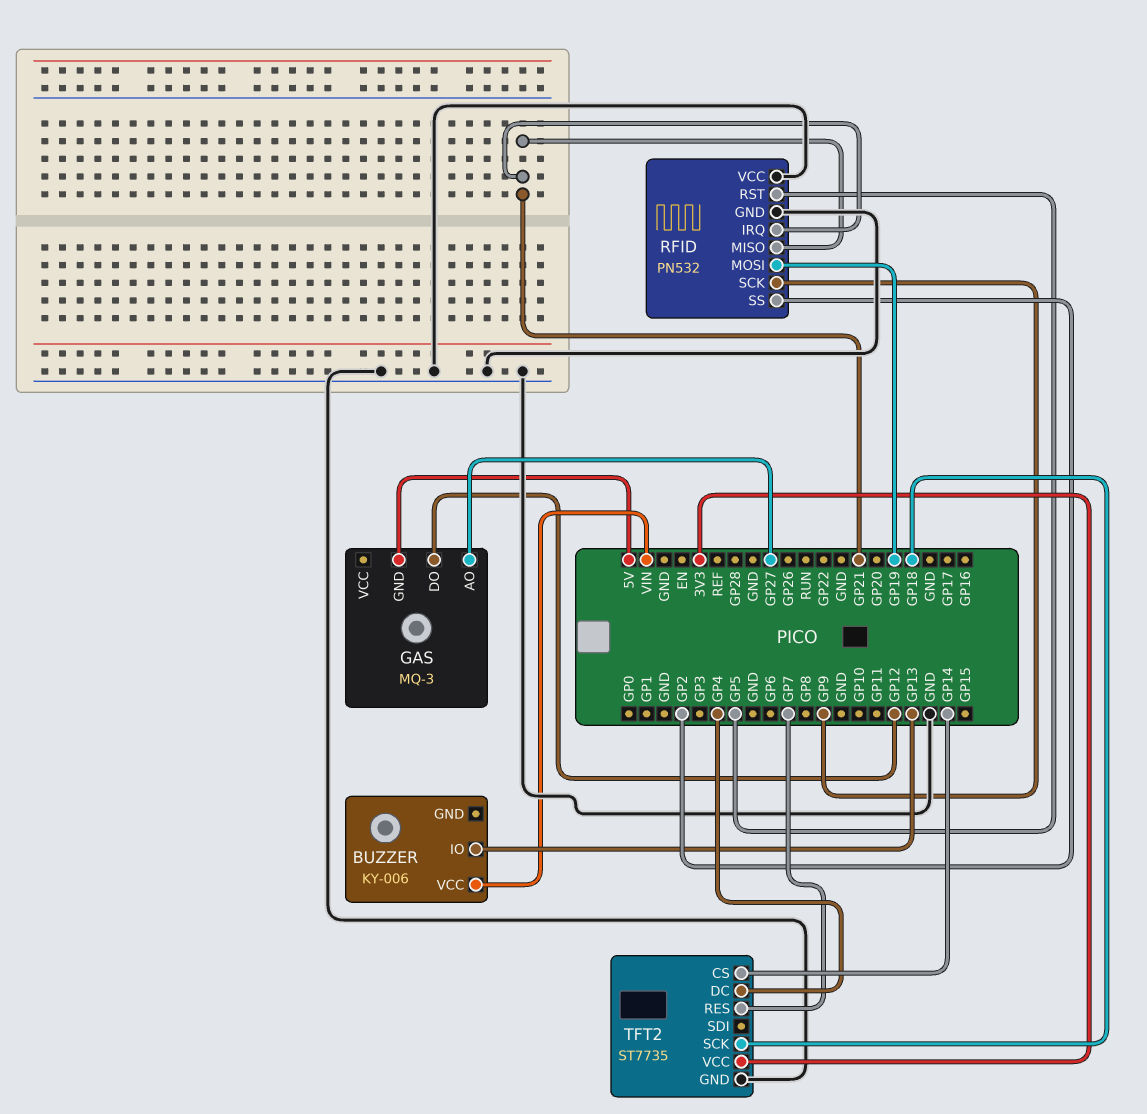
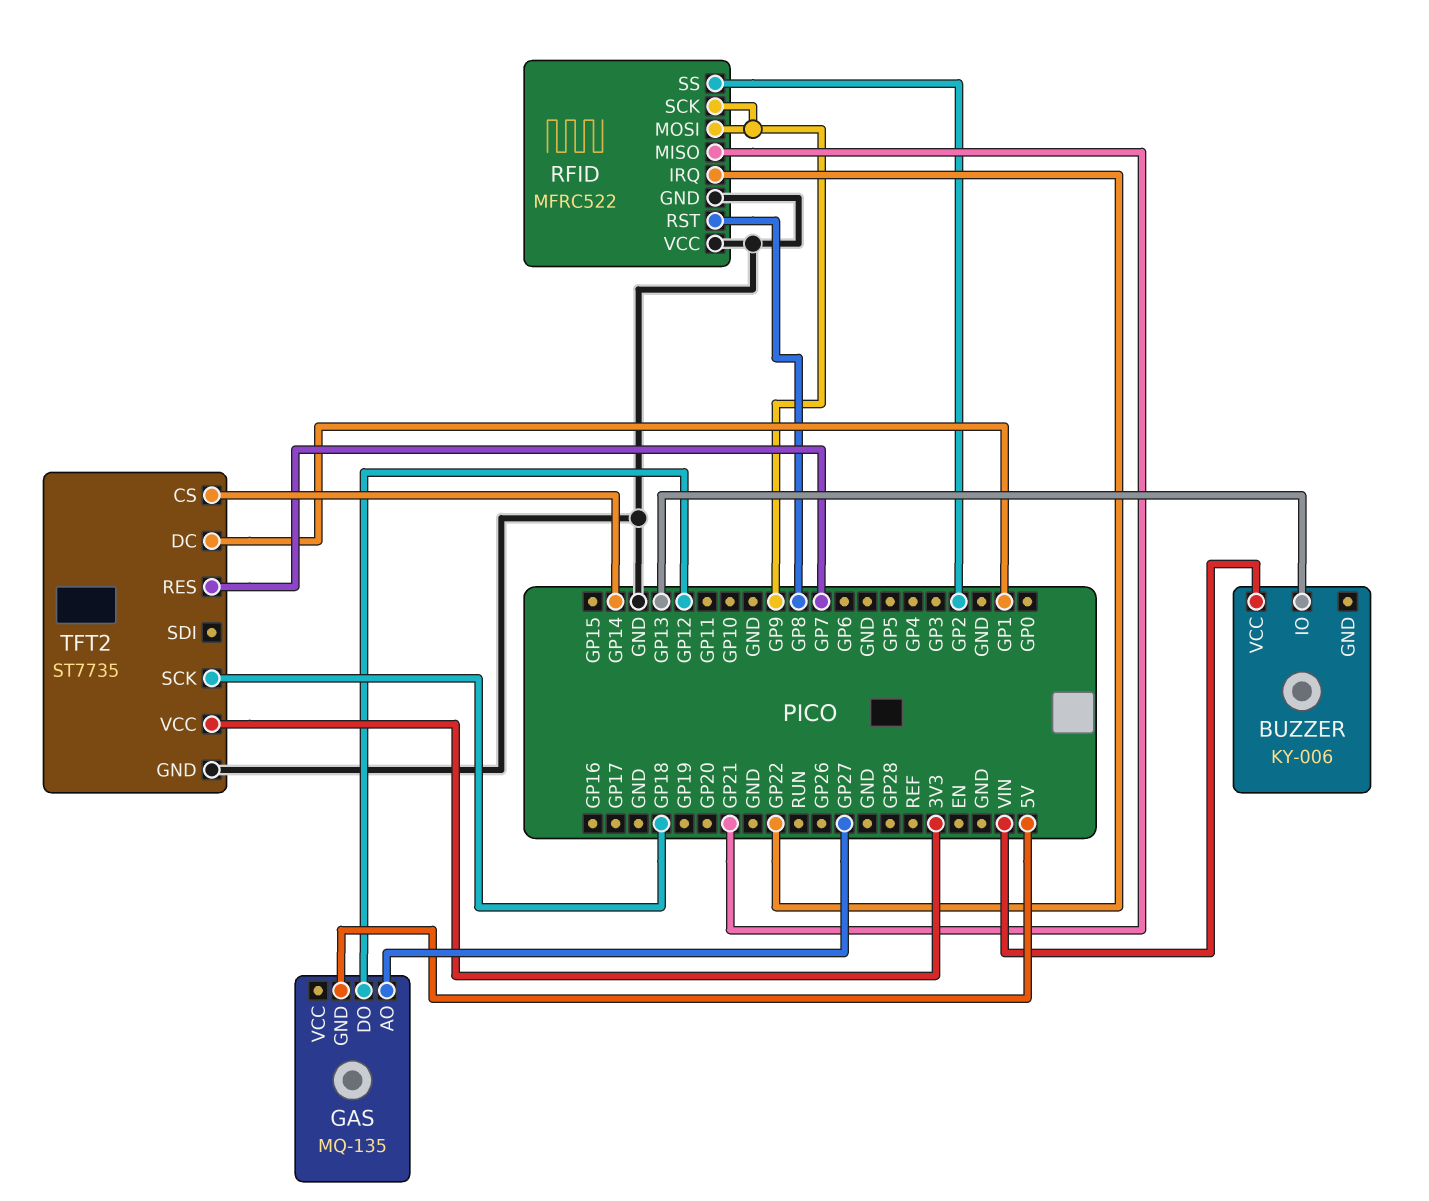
GAS: MQ-3 -> MQ-135
RFID: PN532 -> MFRC522
RFID pin IRQ: GP21 -> GP22
RFID pin MOSI: GP19 -> GP9
RFID pin RST: GP5 -> GP8
TFT2 pin DC: GP4 -> GP1

